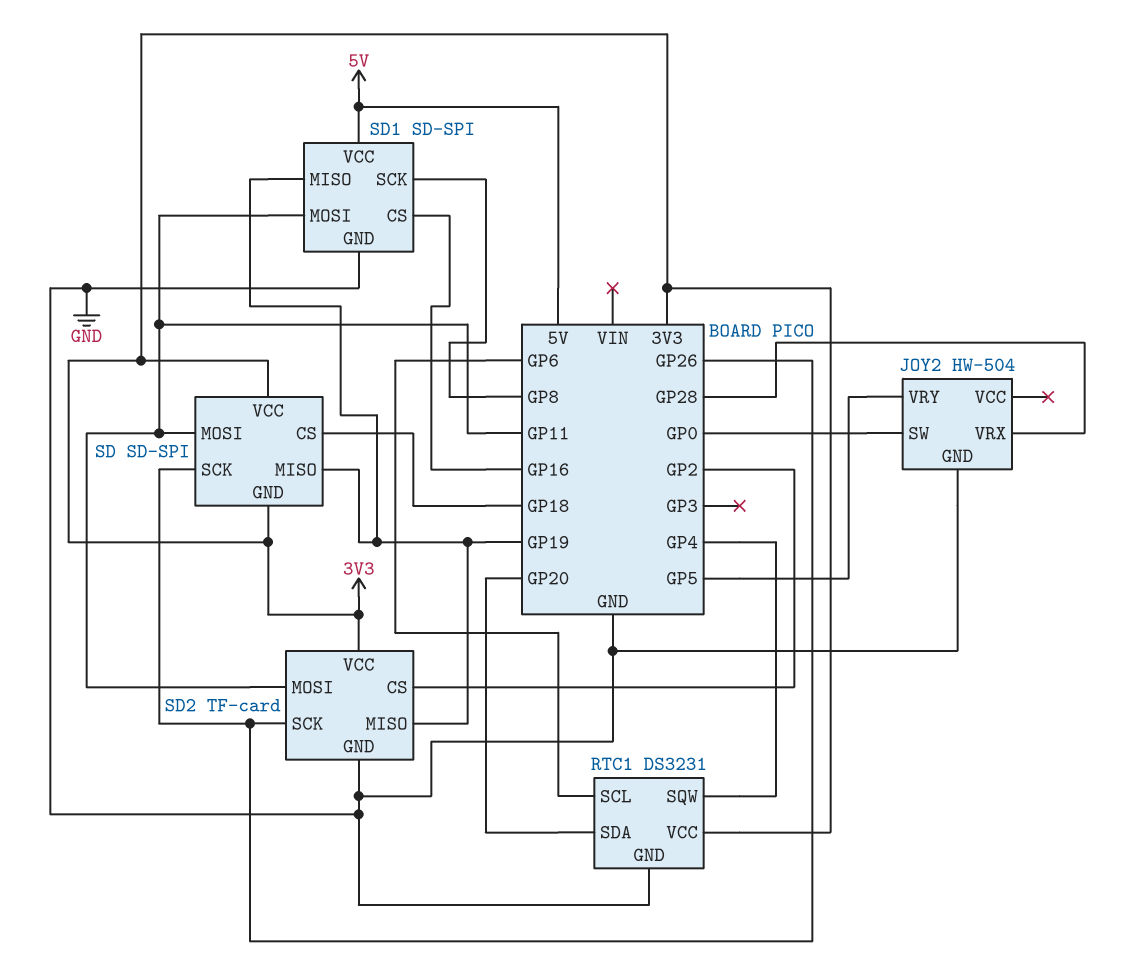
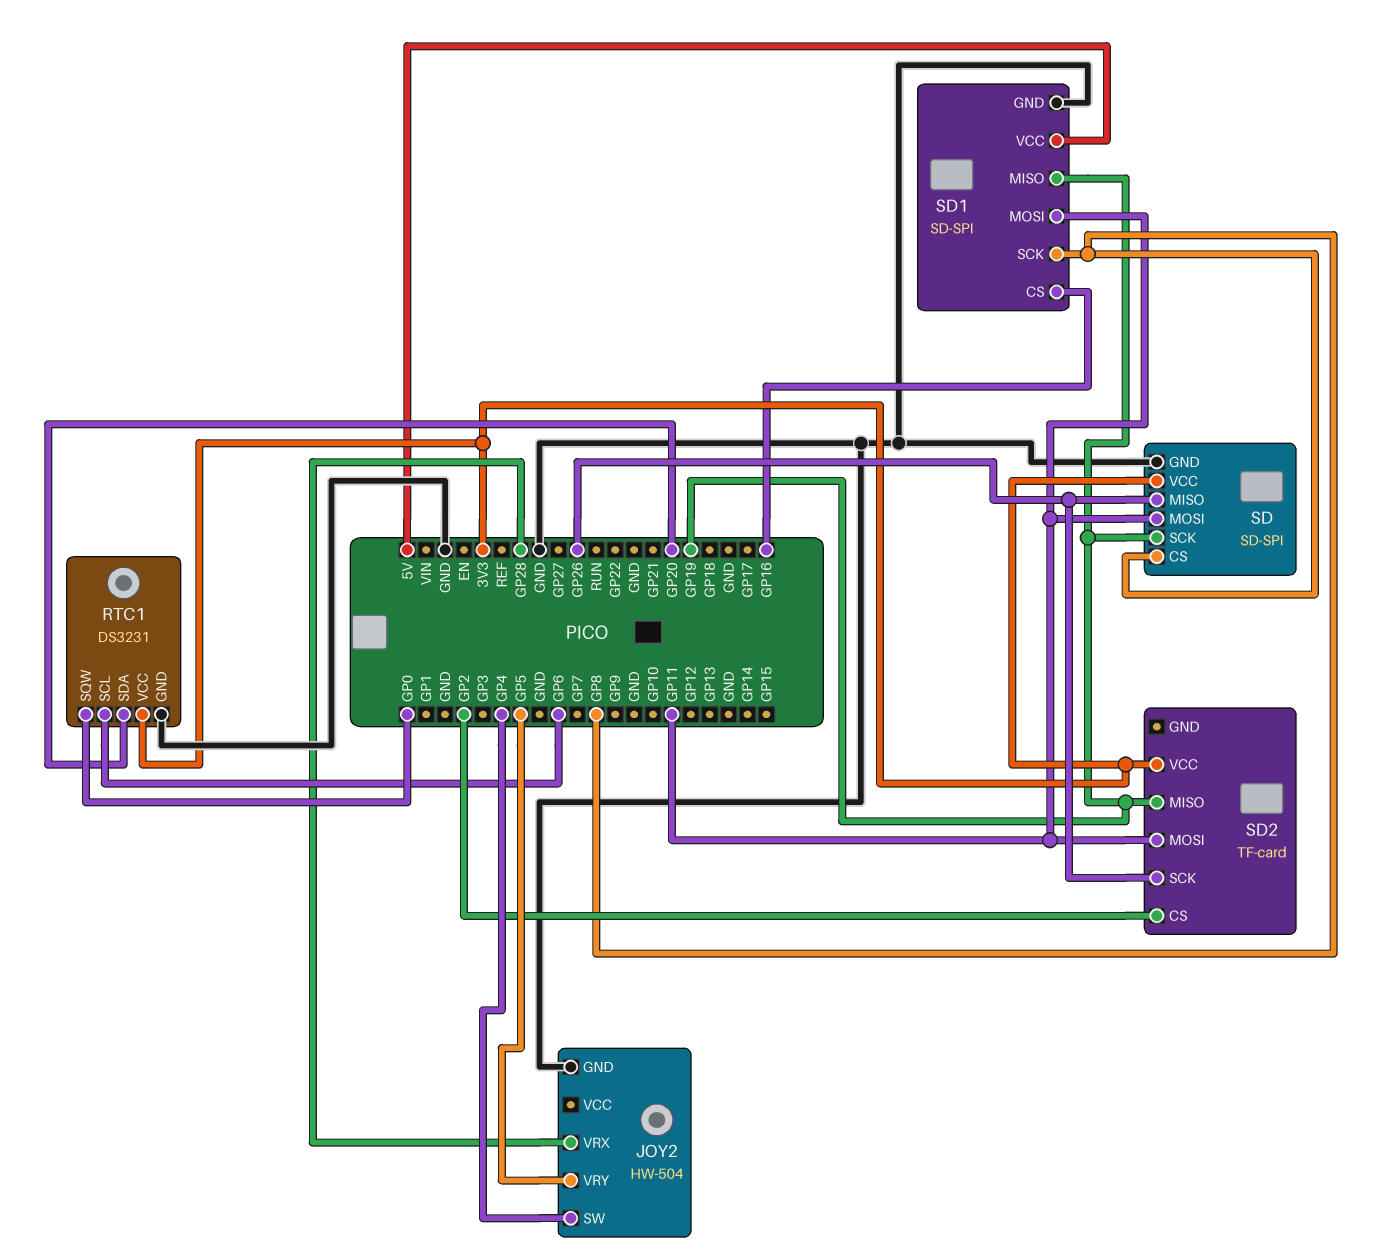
JOY2 pin SW: GP0 -> GP4
RTC1 pin SQW: GP4 -> GP0
SD pin CS: GP18 -> GP8
SD pin GND: 3V3 -> GND
SD pin MISO: GP19 -> GP26
SD pin SCK: GP26 -> GP19
SD2 pin GND: GND -> none

